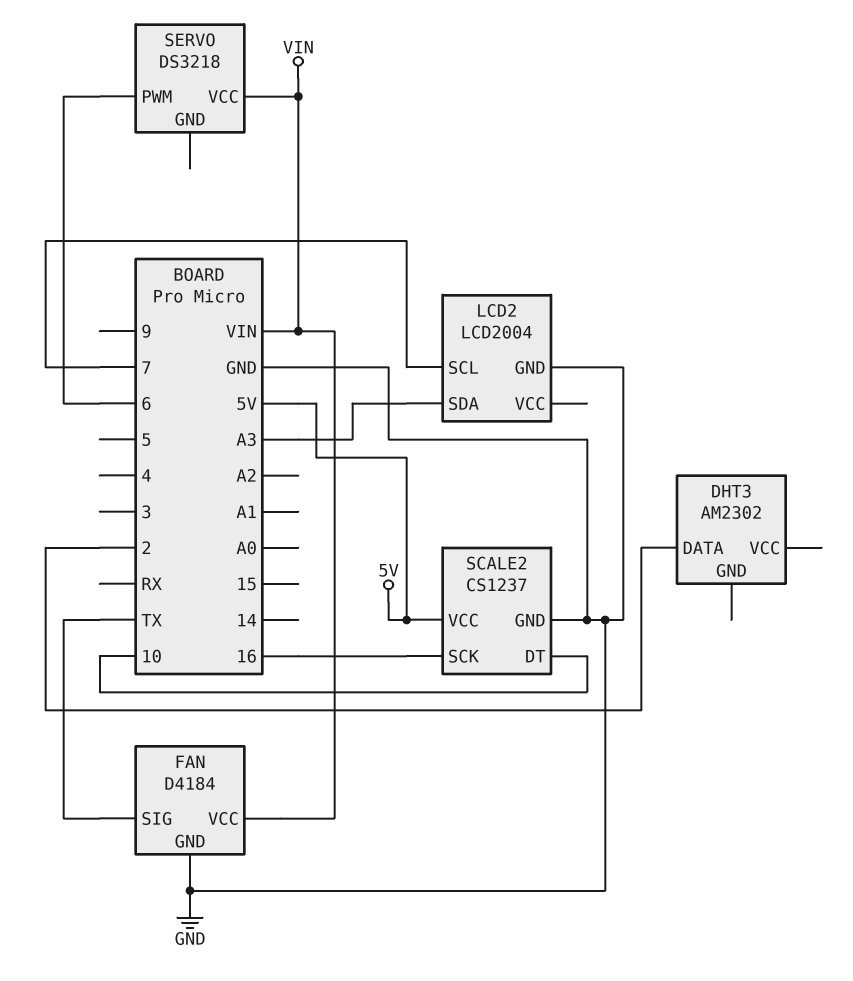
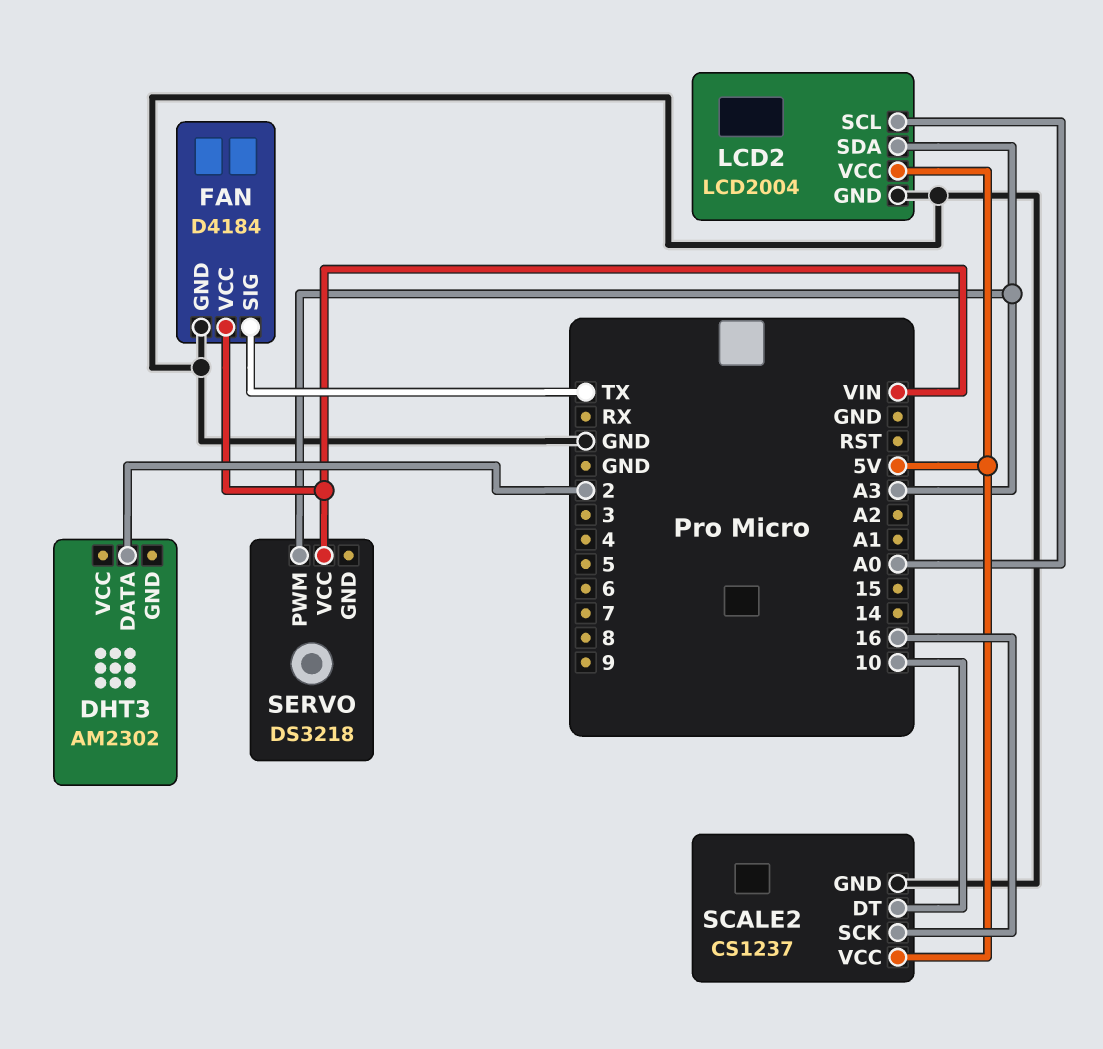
LCD2 pin SCL: 7 -> A0
LCD2 pin VCC: none -> 5V
SERVO pin PWM: 6 -> A3

